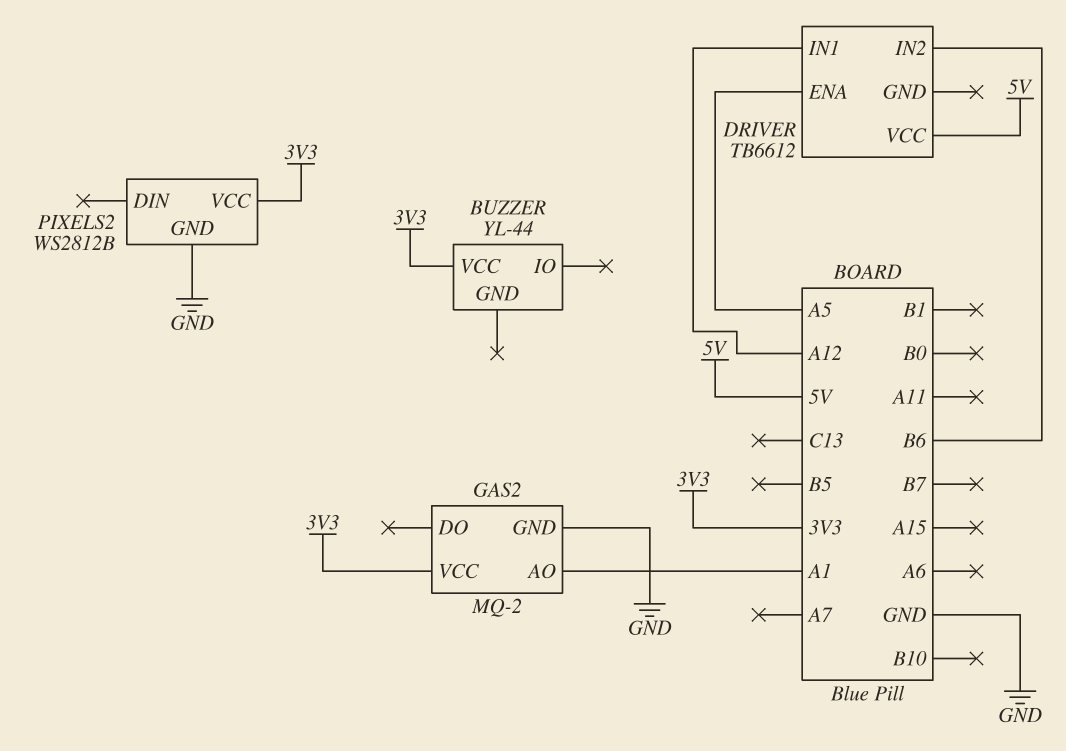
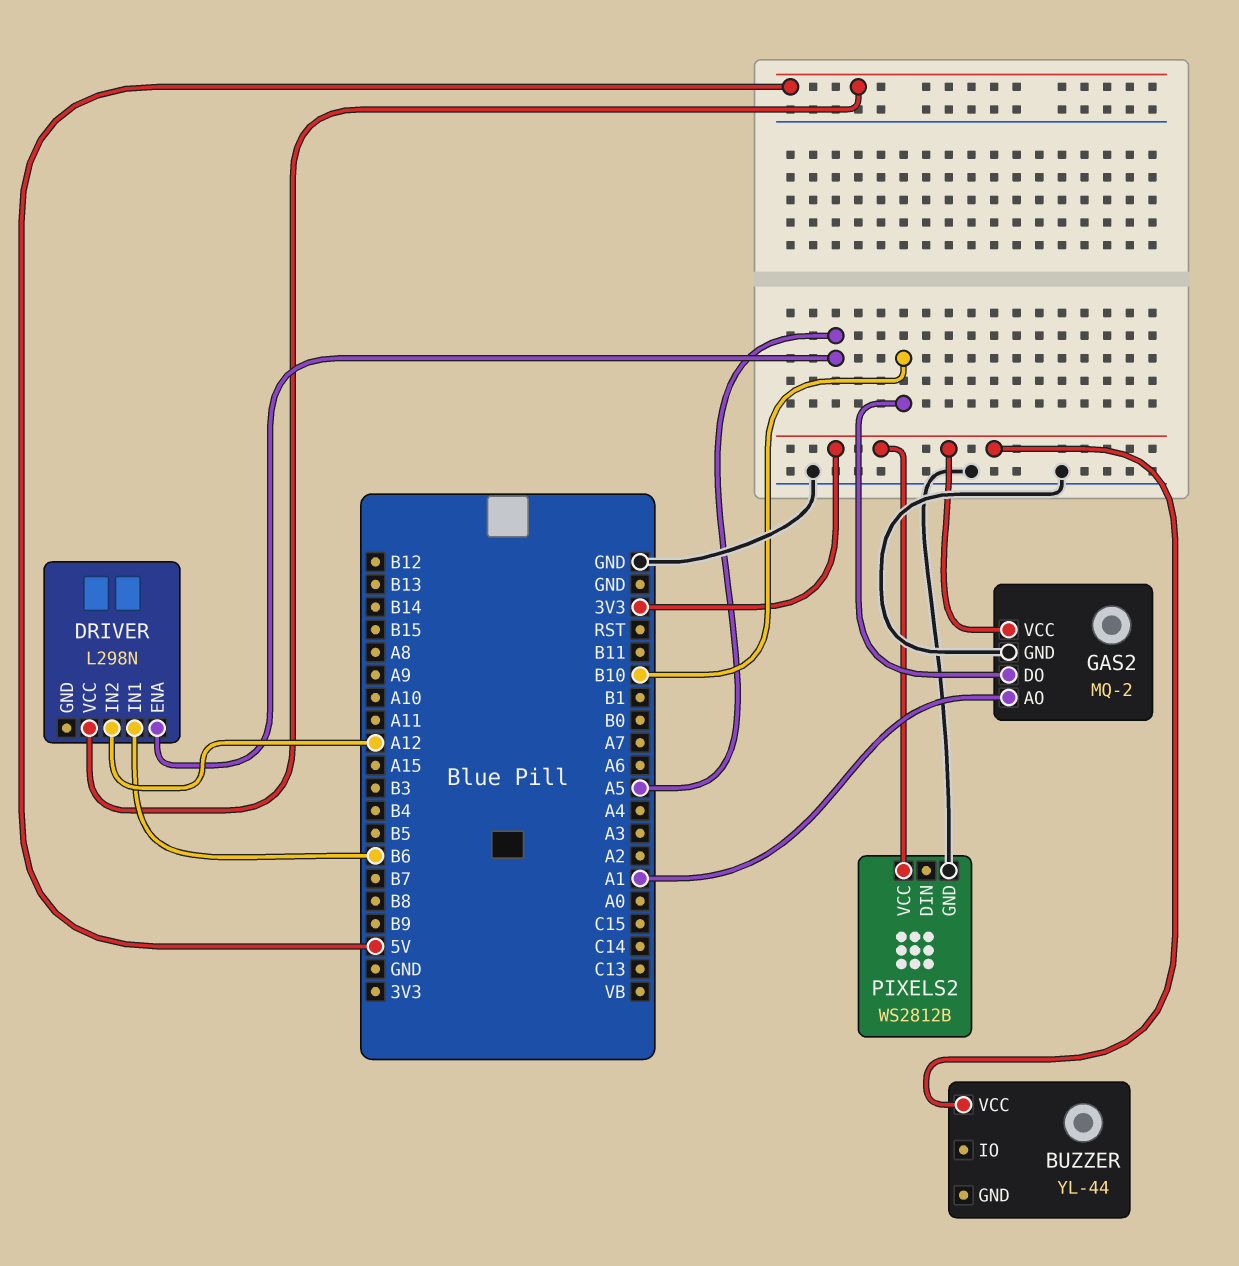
DRIVER: TB6612 -> L298N
DRIVER pin IN1: A12 -> B6
DRIVER pin IN2: B6 -> A12
GAS2 pin DO: none -> B10

